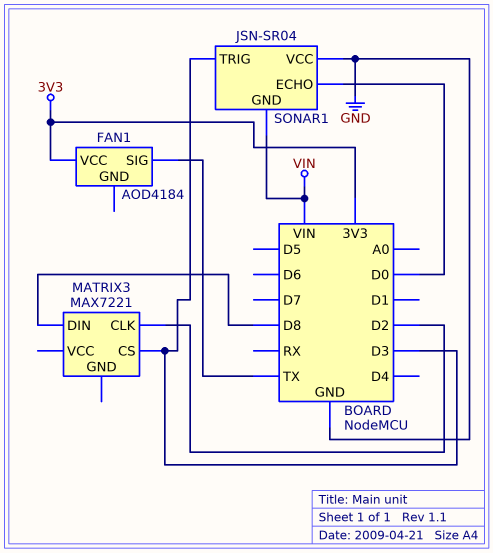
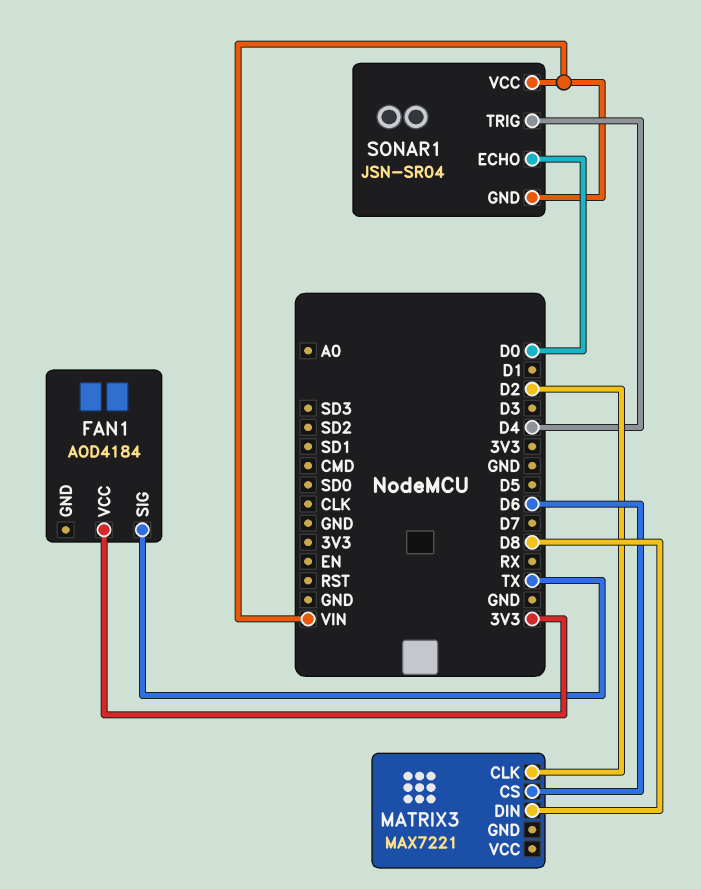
MATRIX3 pin CS: D3 -> D6
SONAR1 pin TRIG: D3 -> D4
SONAR1 pin VCC: GND -> VIN

